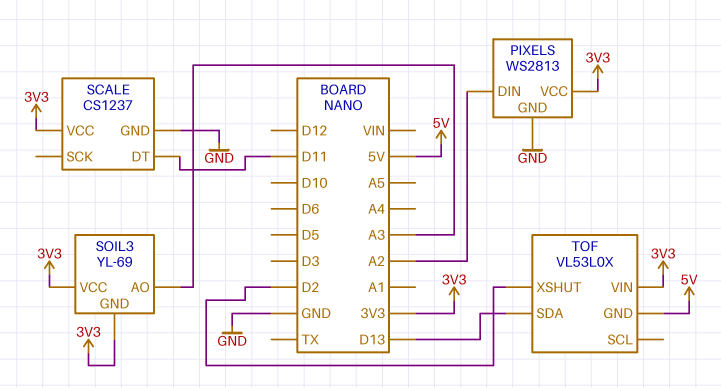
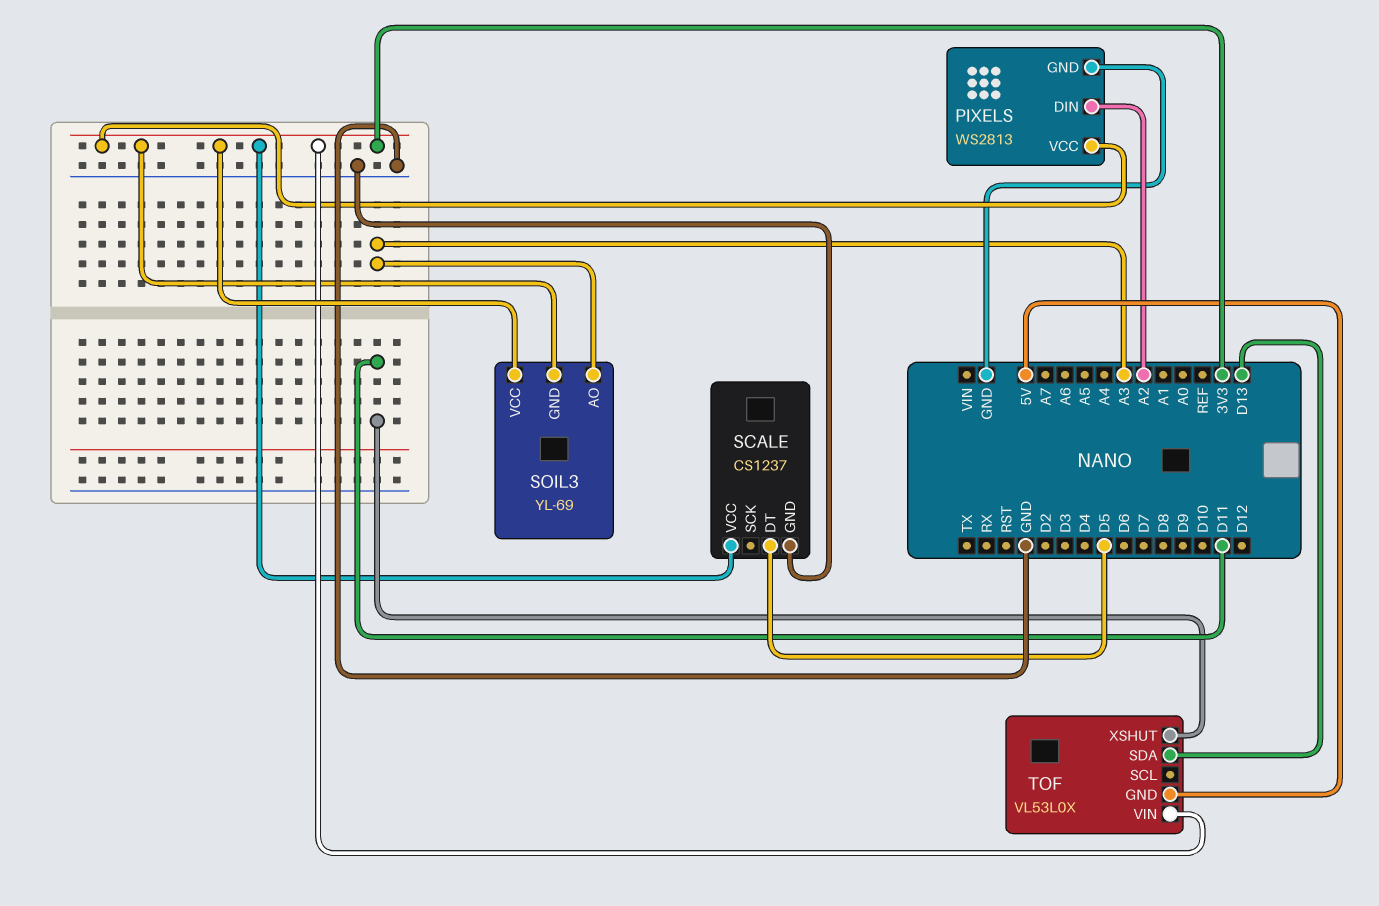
SCALE pin DT: D11 -> D5
TOF pin XSHUT: D2 -> D11

